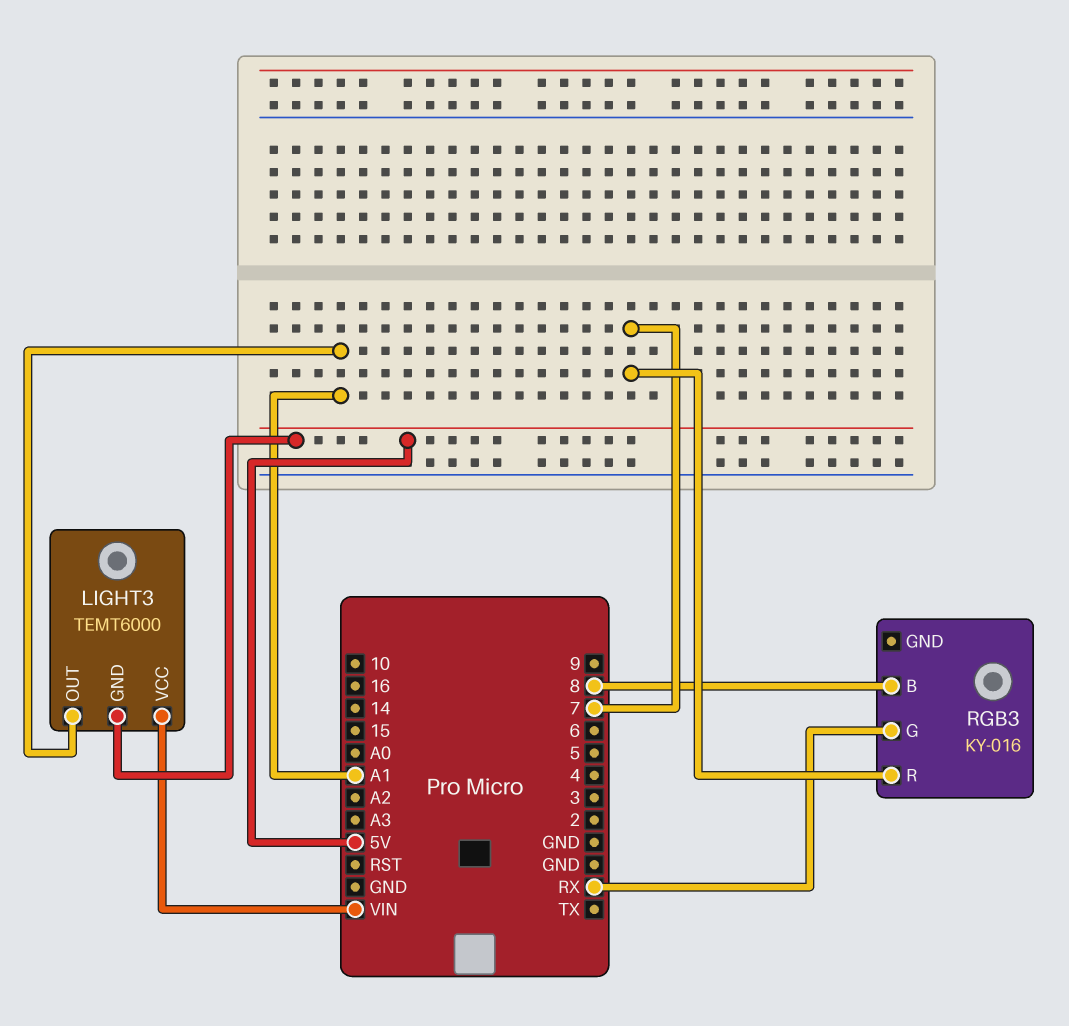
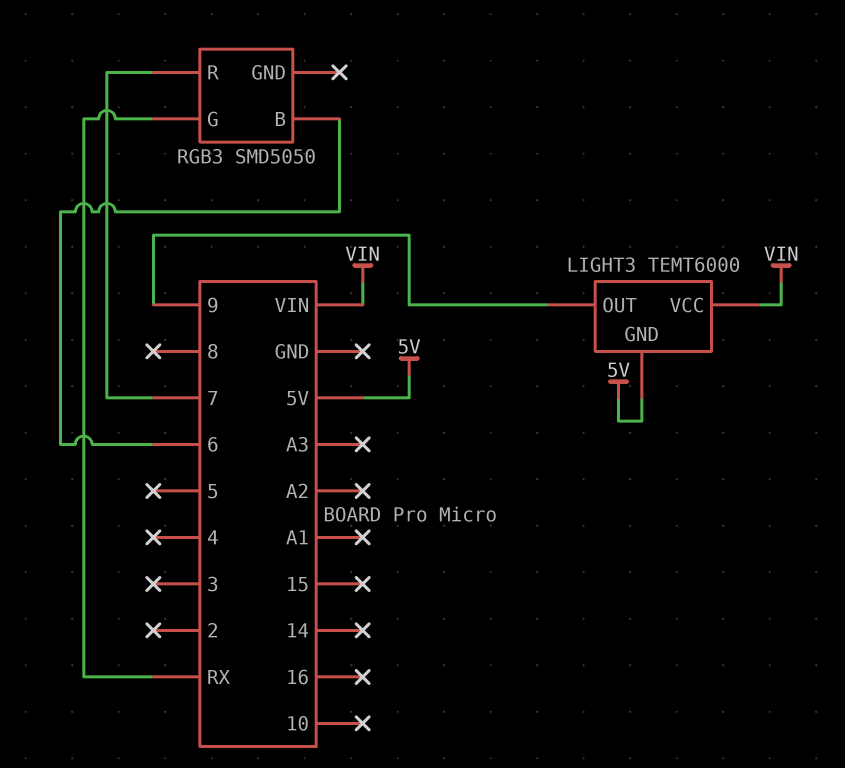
LIGHT3 pin OUT: A1 -> 9
RGB3: KY-016 -> SMD5050
RGB3 pin B: 8 -> 6

